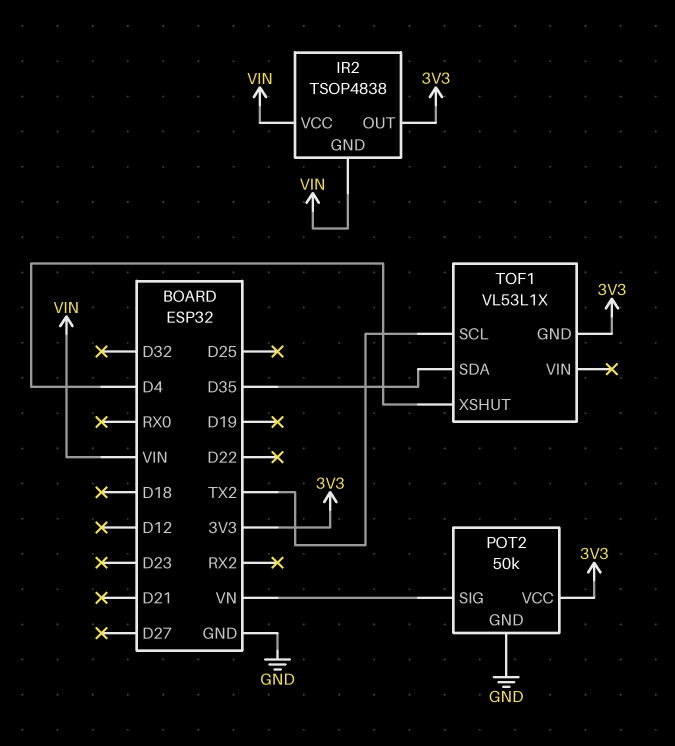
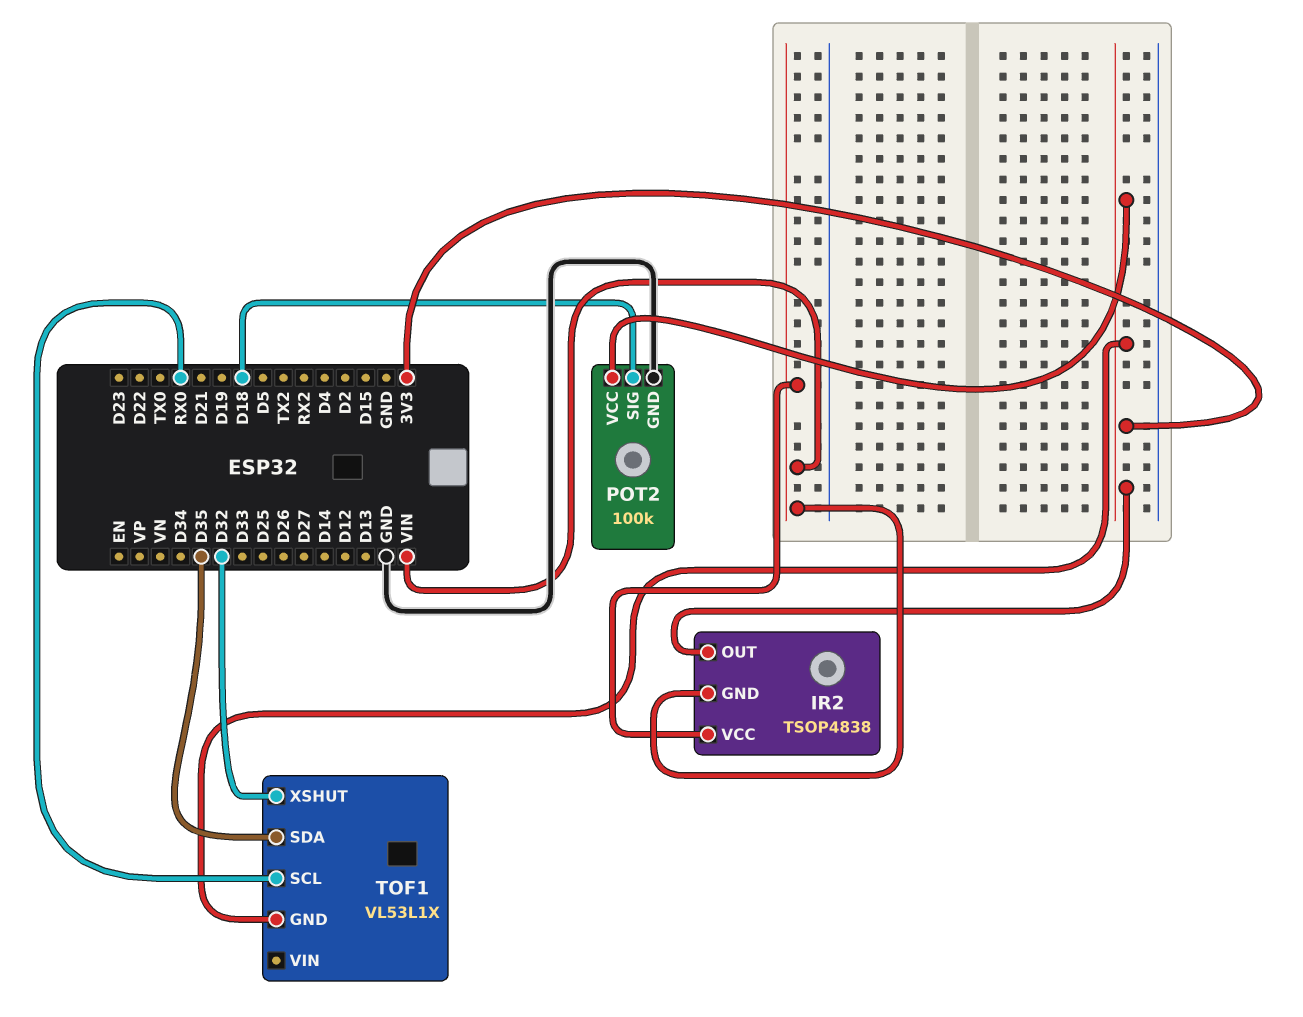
POT2: 50k -> 100k
POT2 pin SIG: VN -> D18
TOF1 pin SCL: TX2 -> RX0
TOF1 pin XSHUT: D4 -> D32

